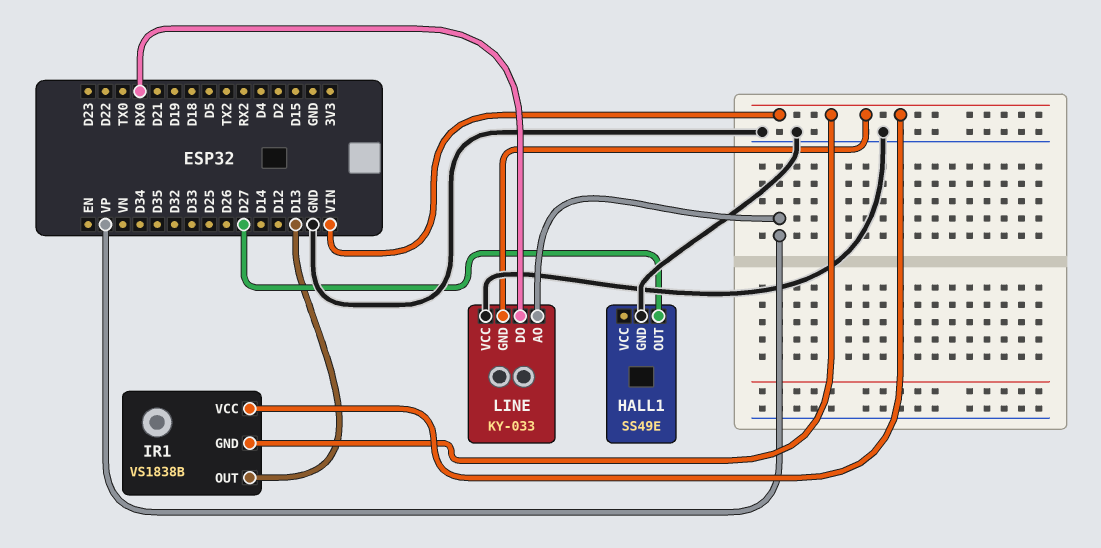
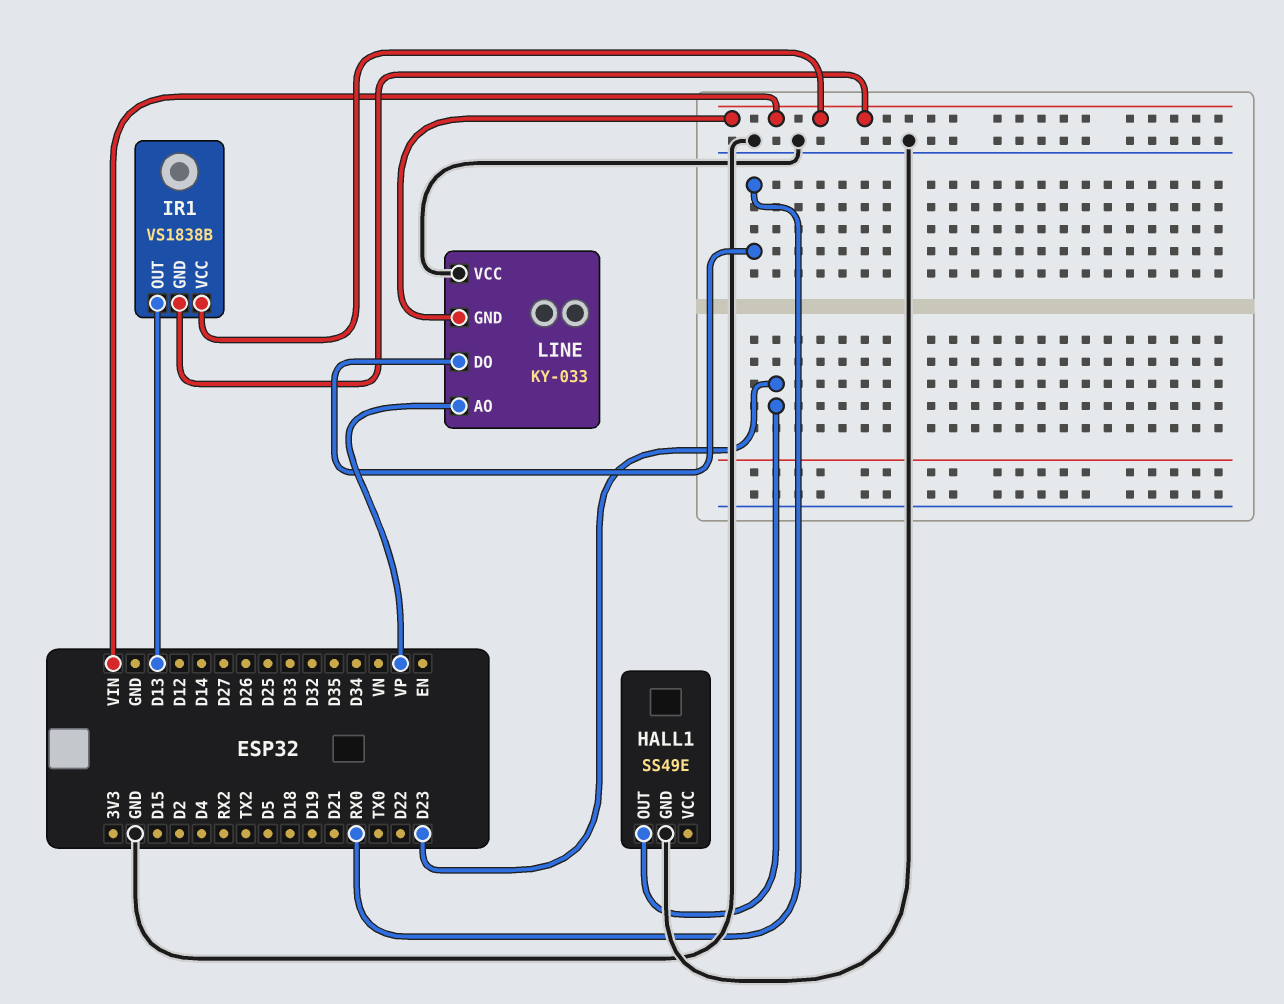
HALL1 pin OUT: D27 -> D23

